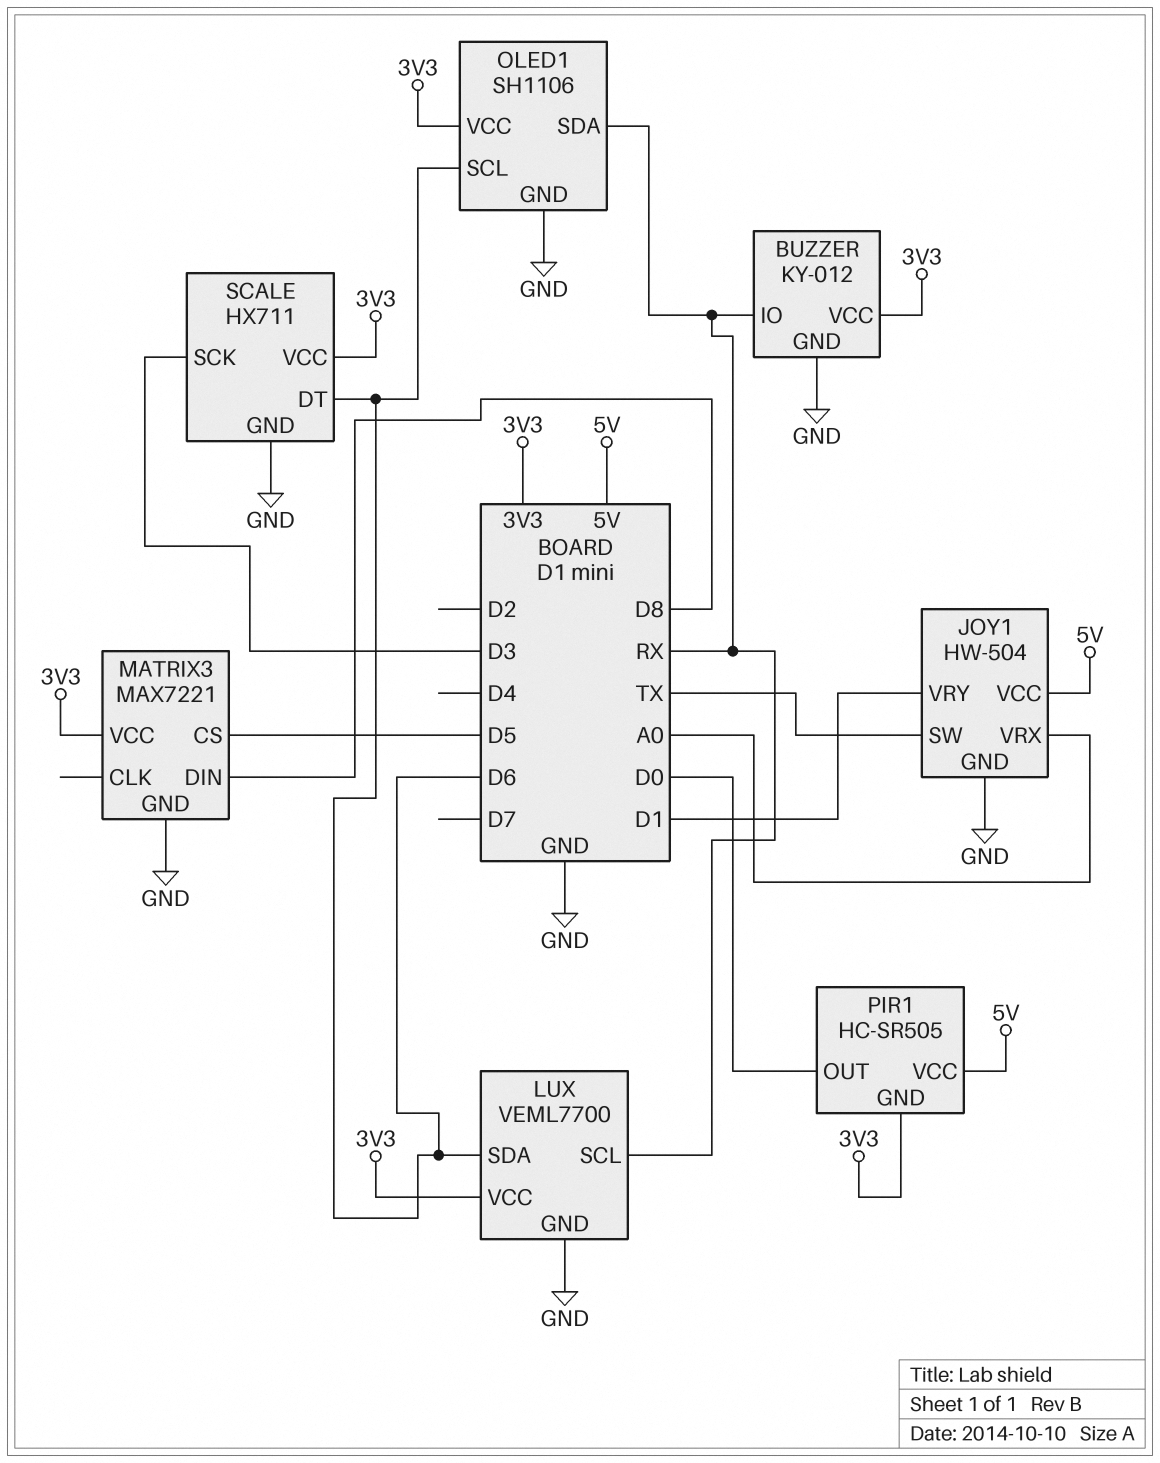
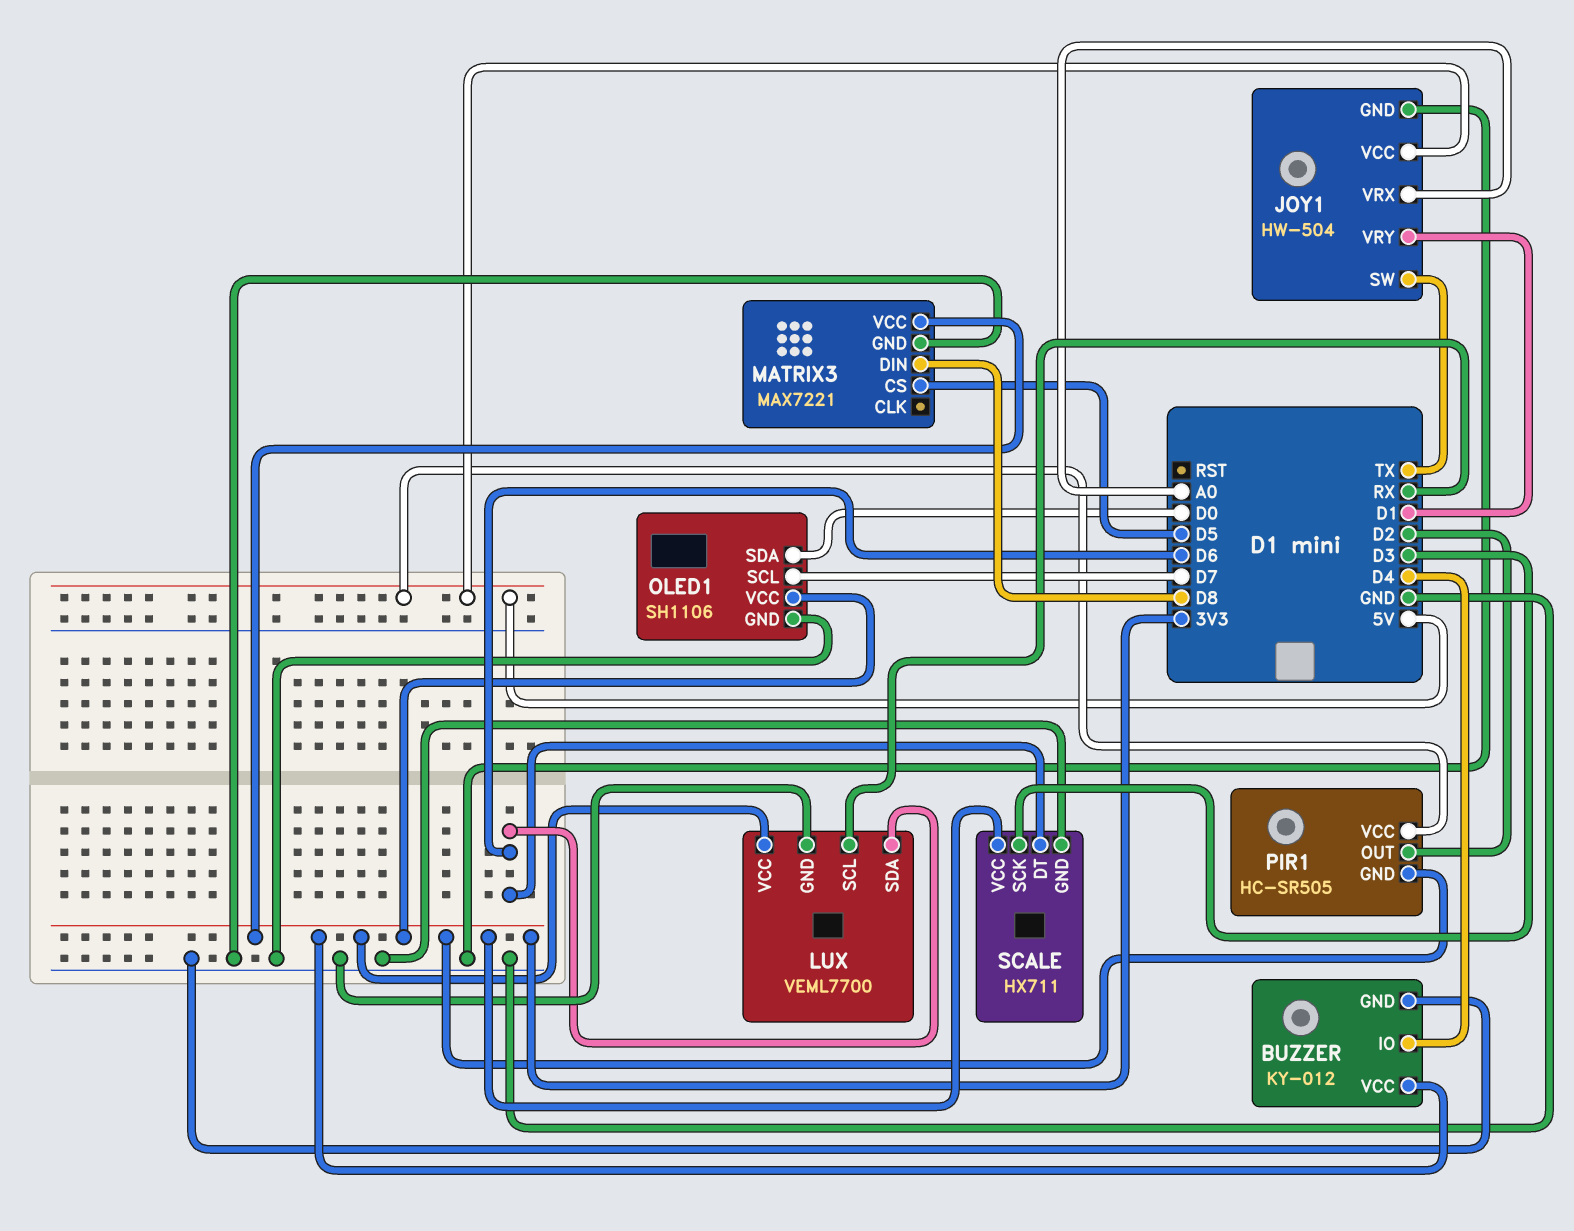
BUZZER pin IO: RX -> D4
OLED1 pin SCL: D6 -> D7
OLED1 pin SDA: RX -> D0
PIR1 pin OUT: D0 -> D2

